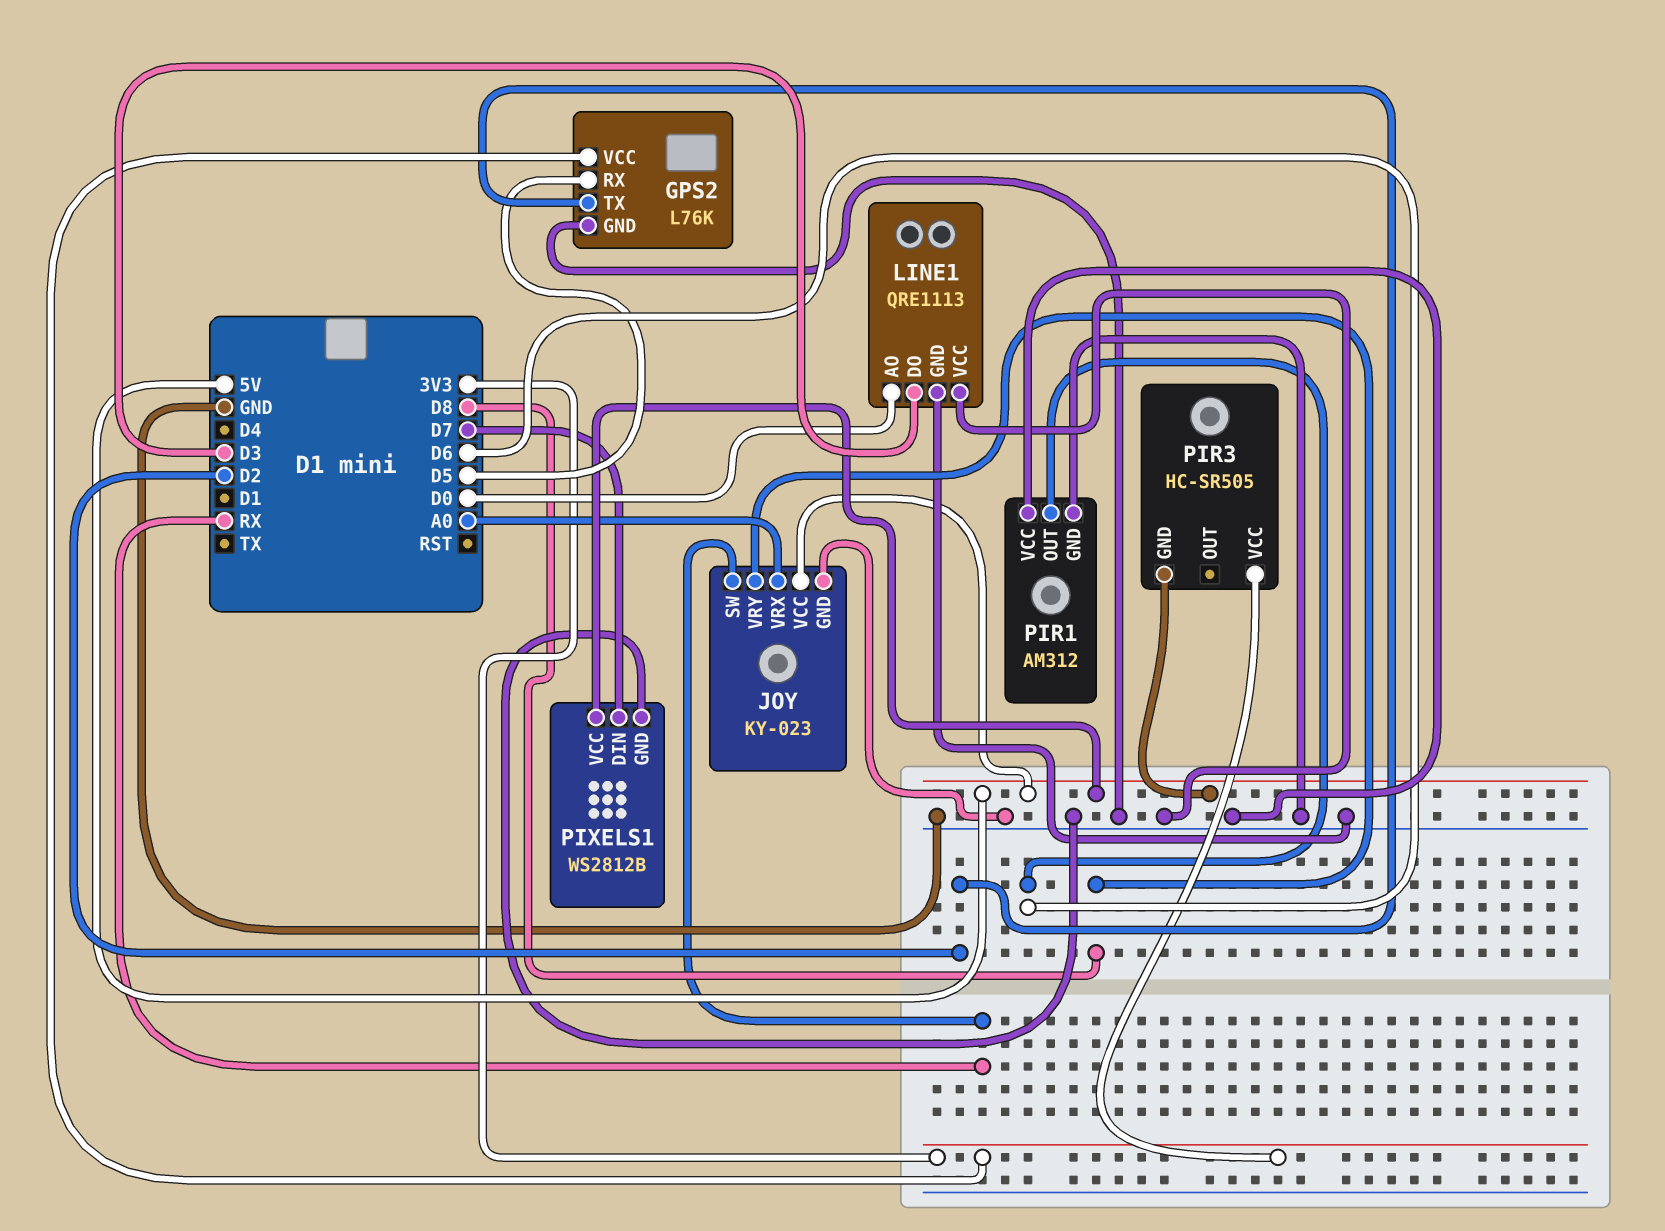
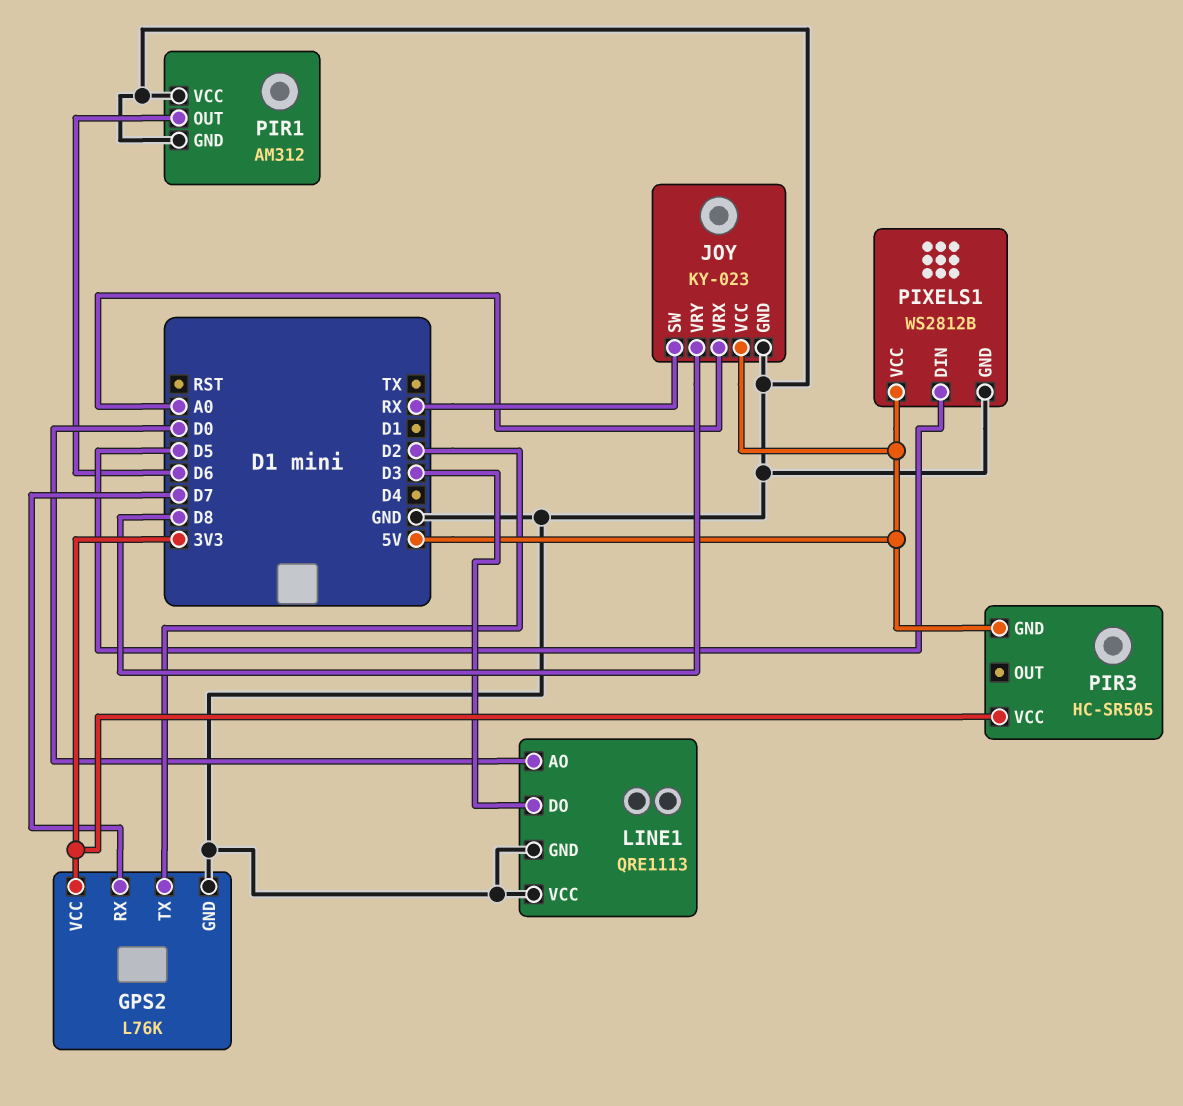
GPS2 pin RX: D5 -> D7
PIXELS1 pin DIN: D7 -> D5

